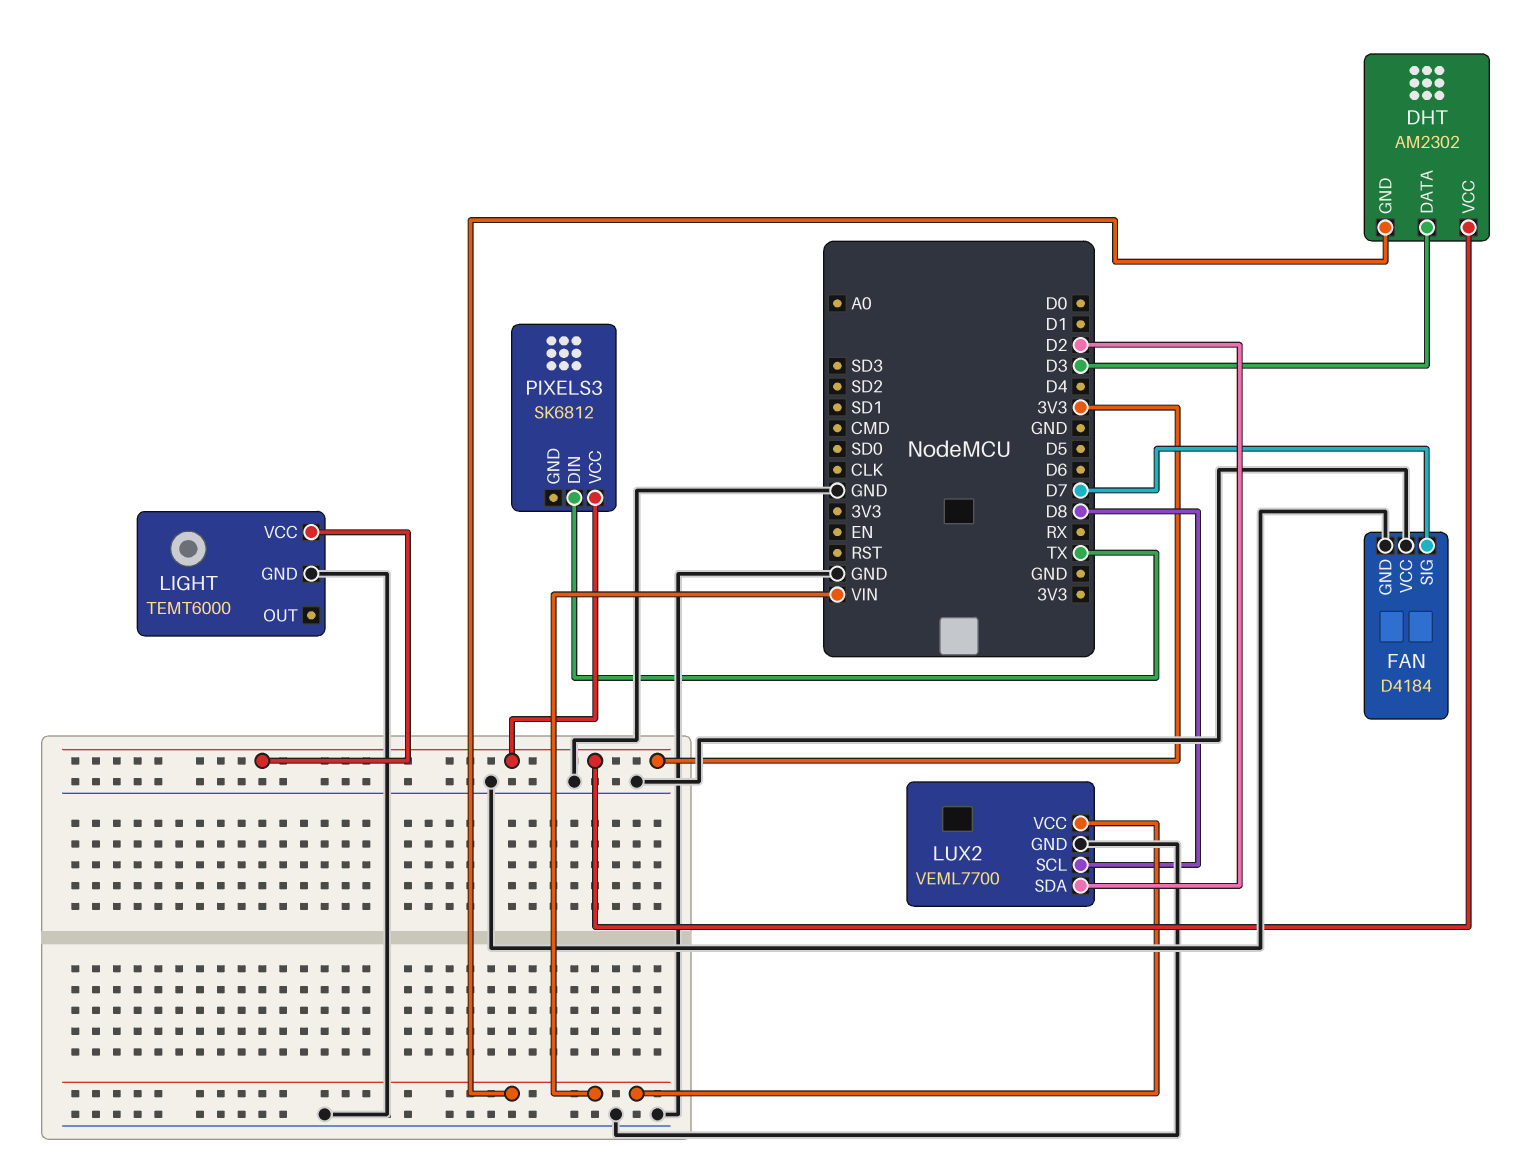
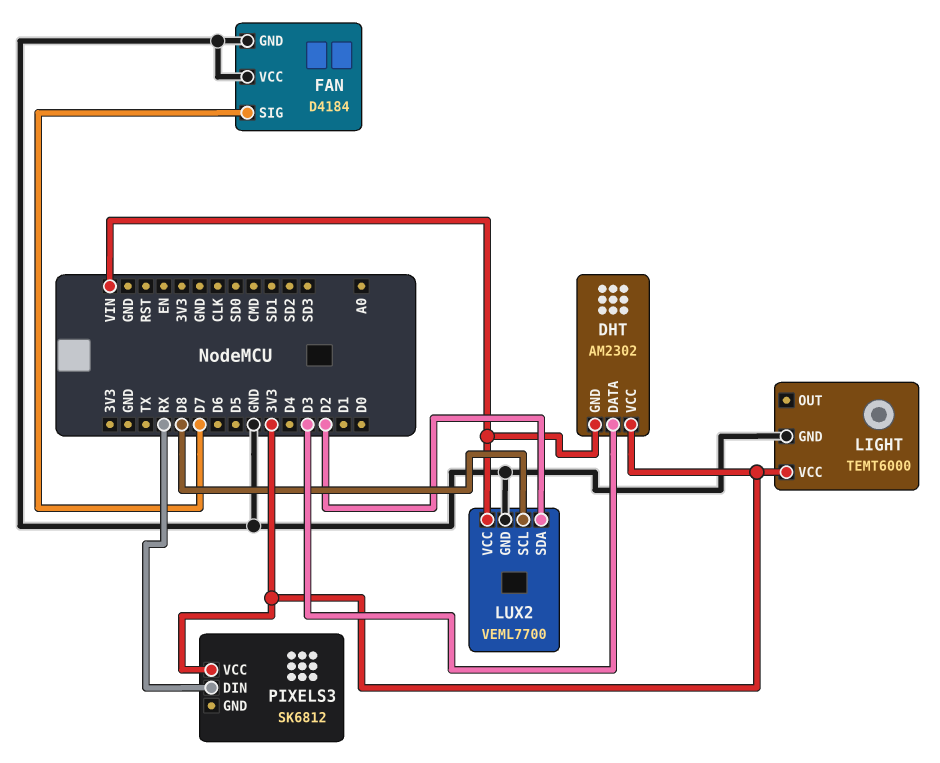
PIXELS3 pin DIN: TX -> RX

